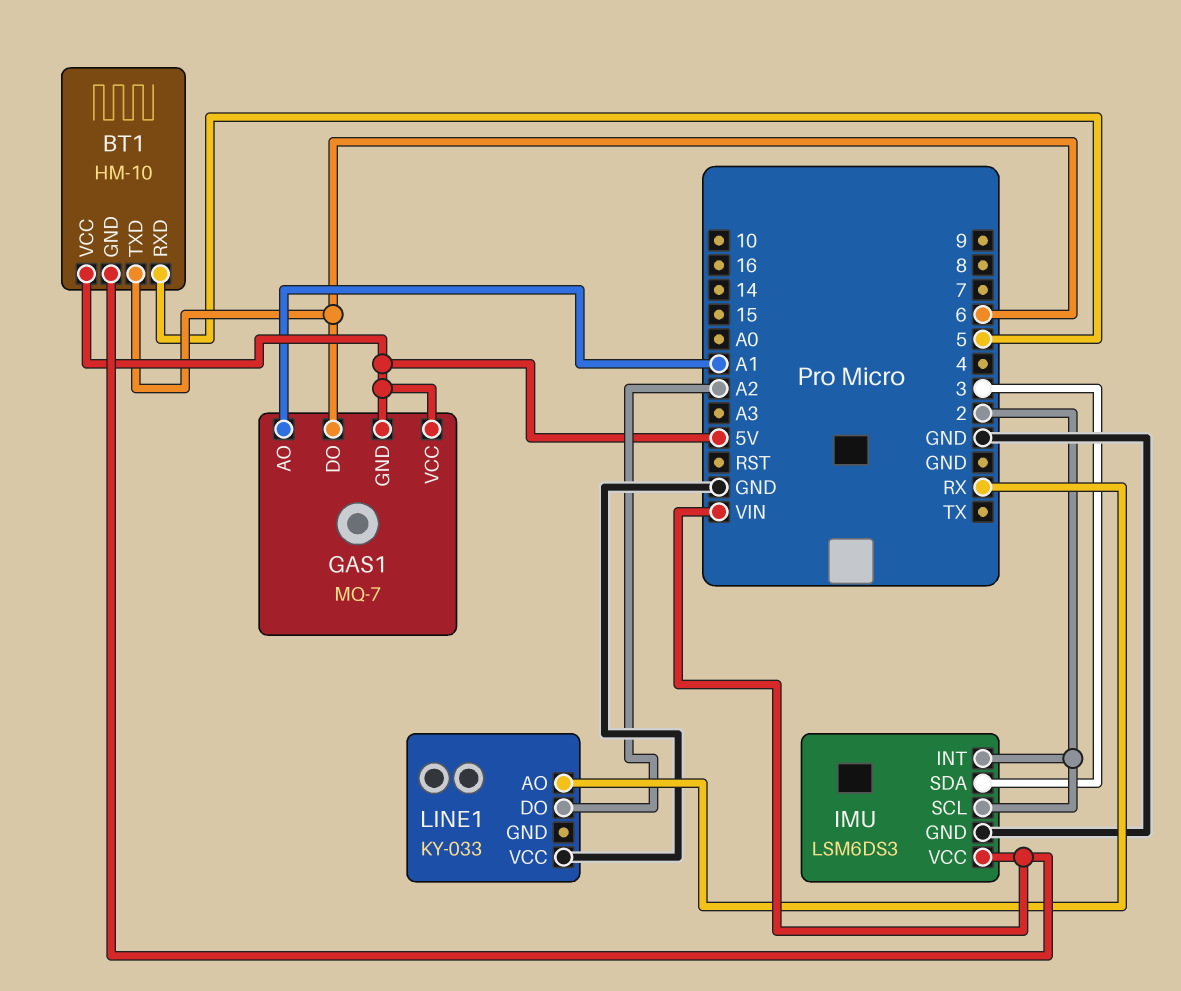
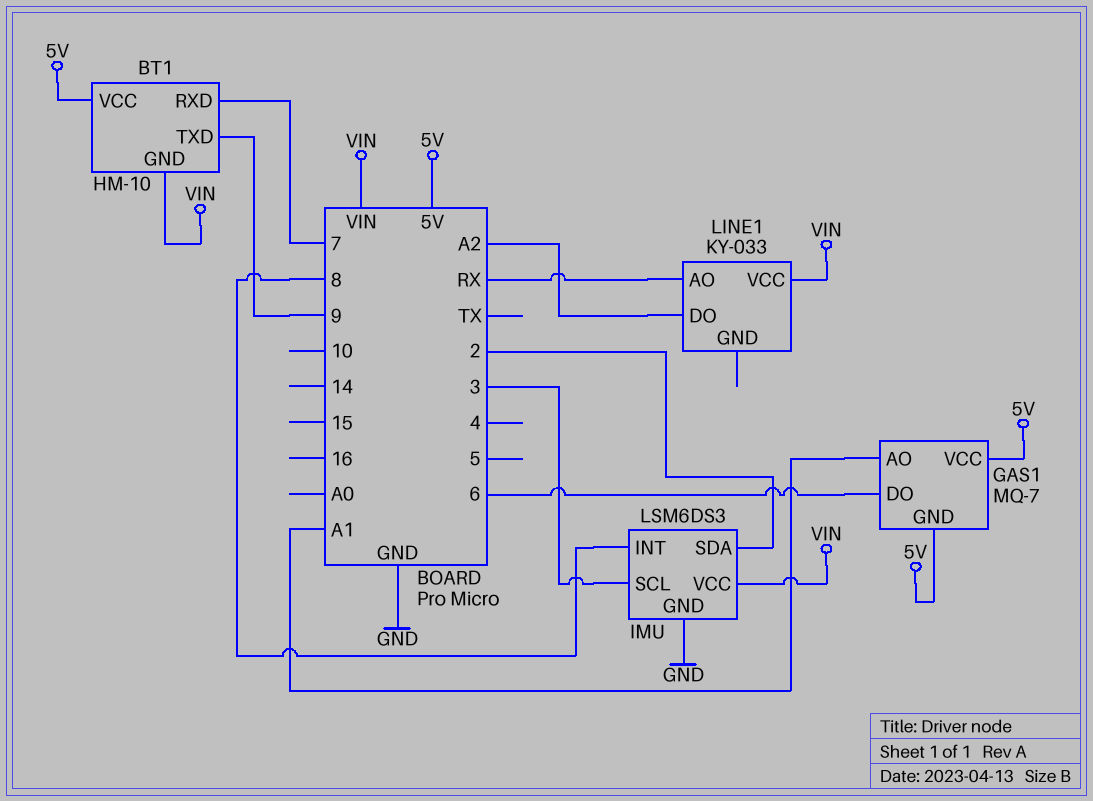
BT1 pin RXD: 5 -> 7
BT1 pin TXD: 6 -> 9
IMU pin INT: 2 -> 8
IMU pin SCL: 2 -> 3
IMU pin SDA: 3 -> 2
LINE1 pin VCC: GND -> VIN

